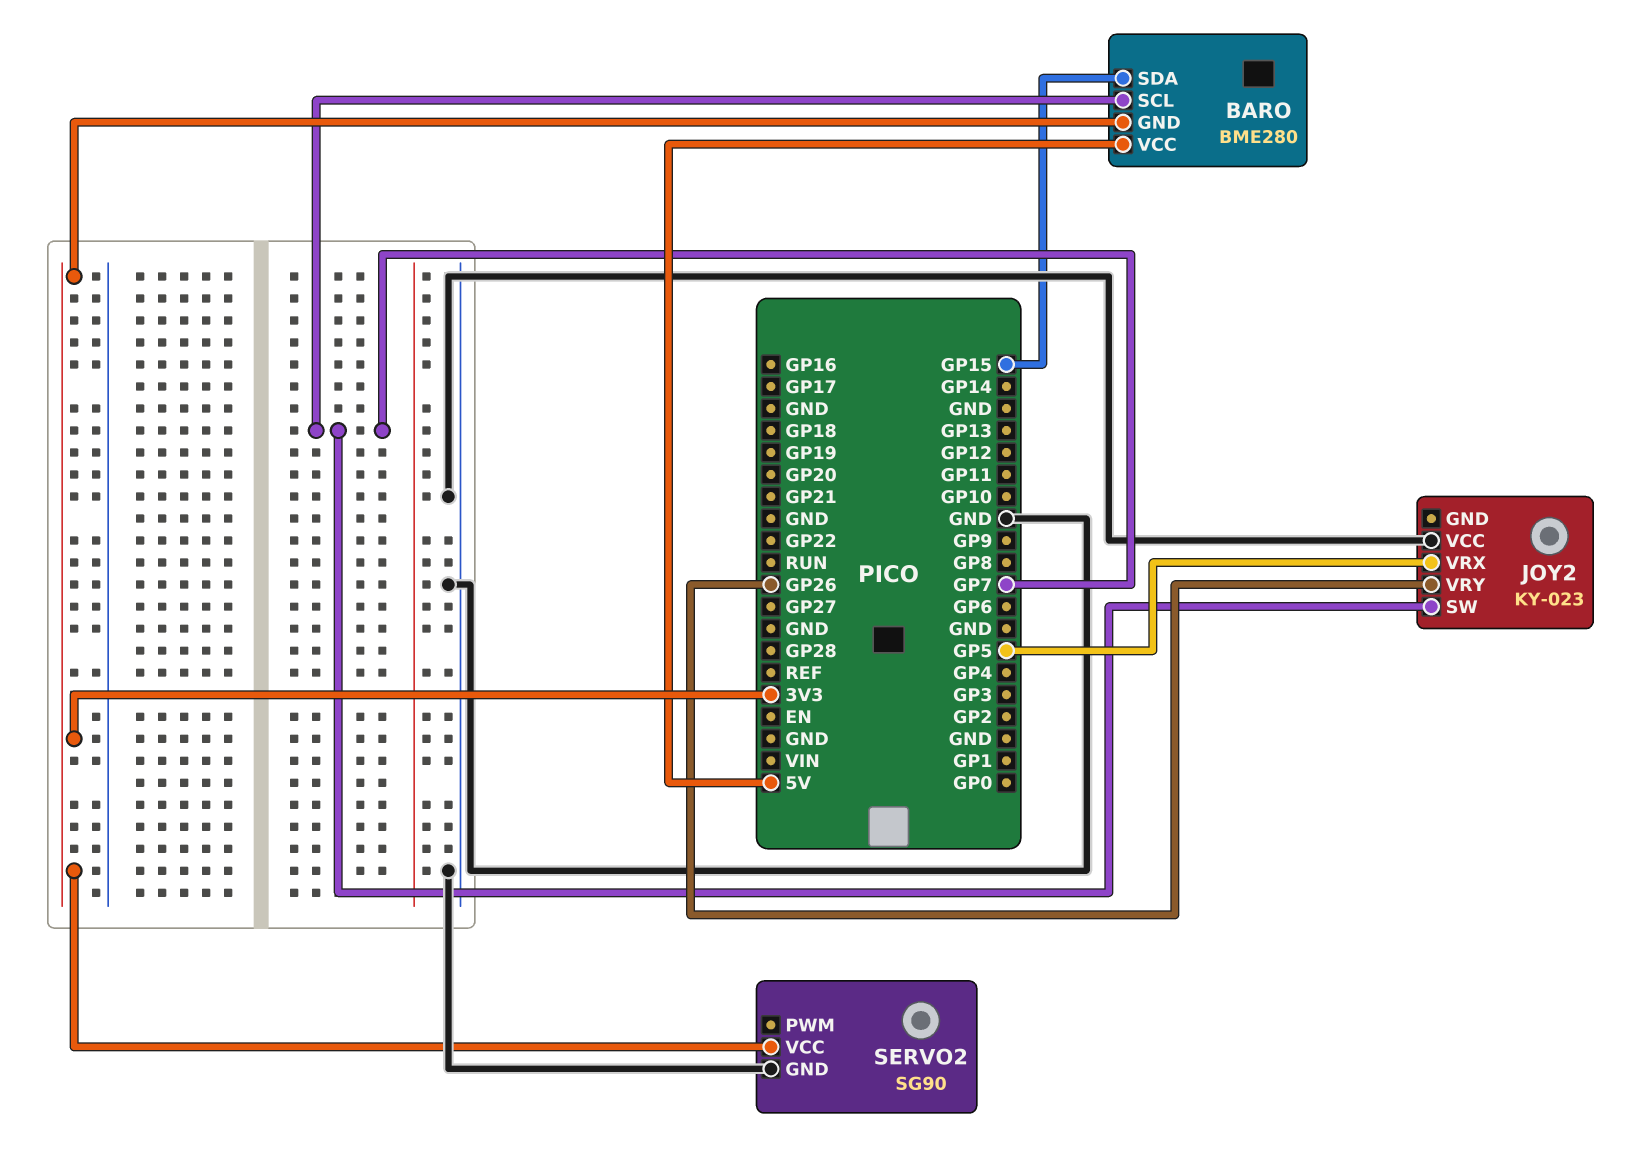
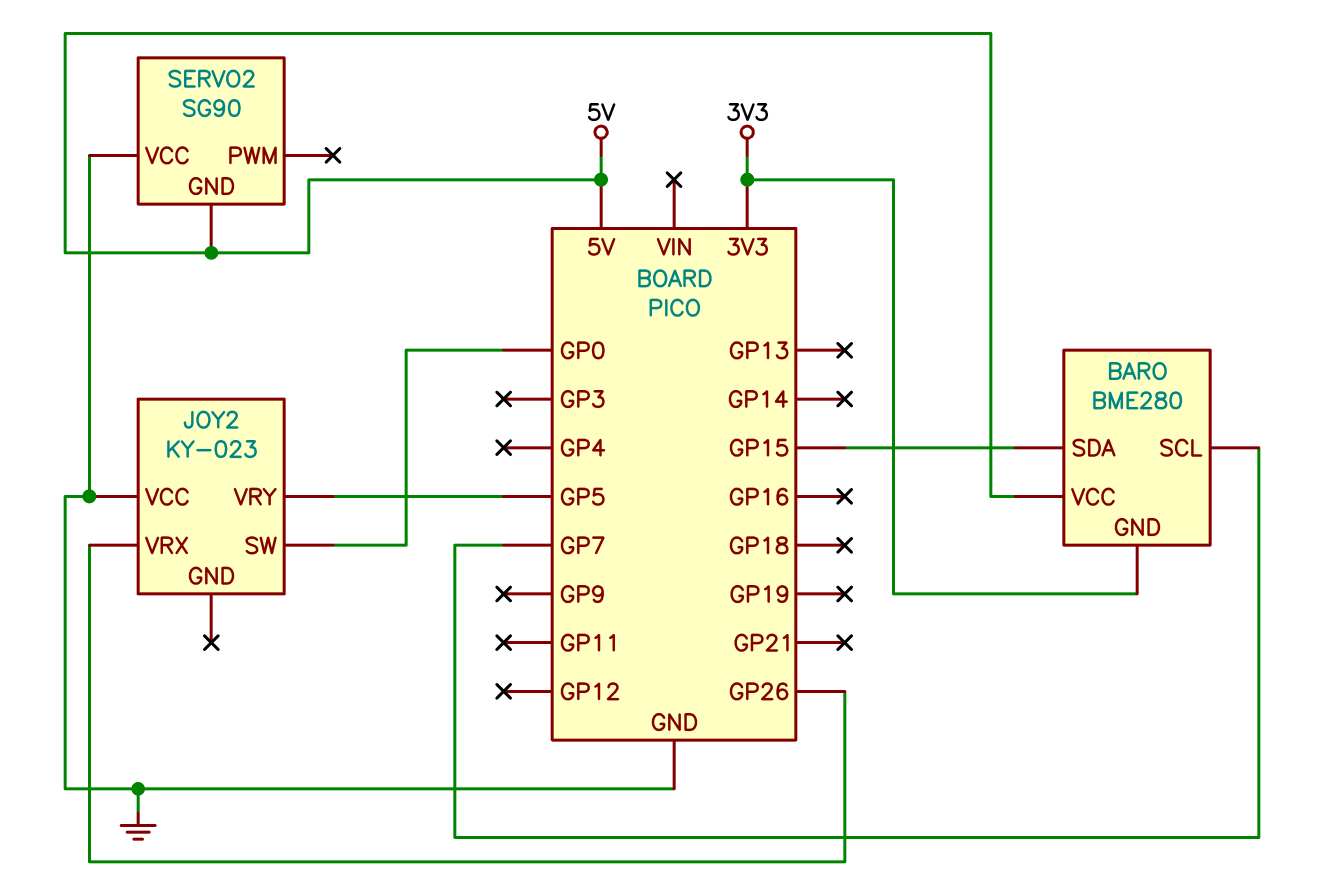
JOY2 pin SW: GP7 -> GP0
JOY2 pin VRX: GP5 -> GP26
JOY2 pin VRY: GP26 -> GP5
SERVO2 pin GND: GND -> 5V
SERVO2 pin VCC: 3V3 -> GND

